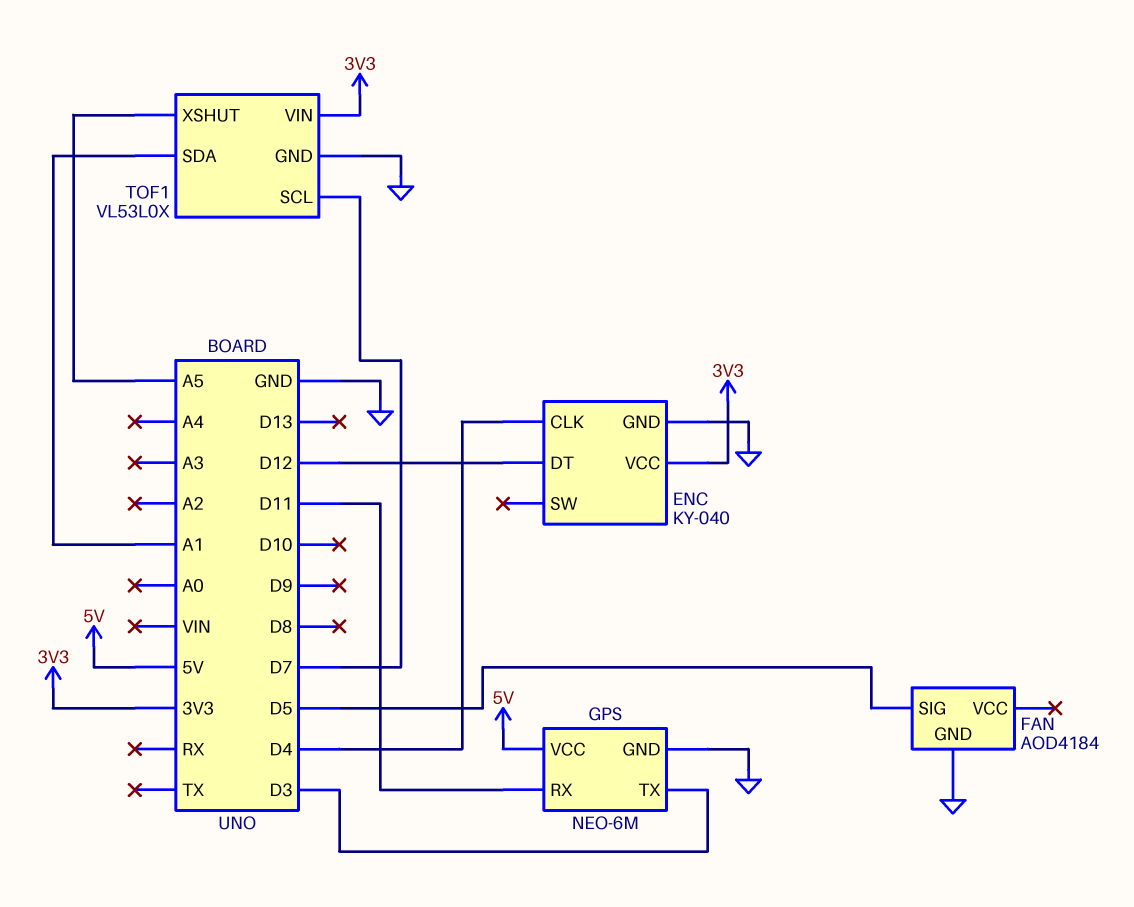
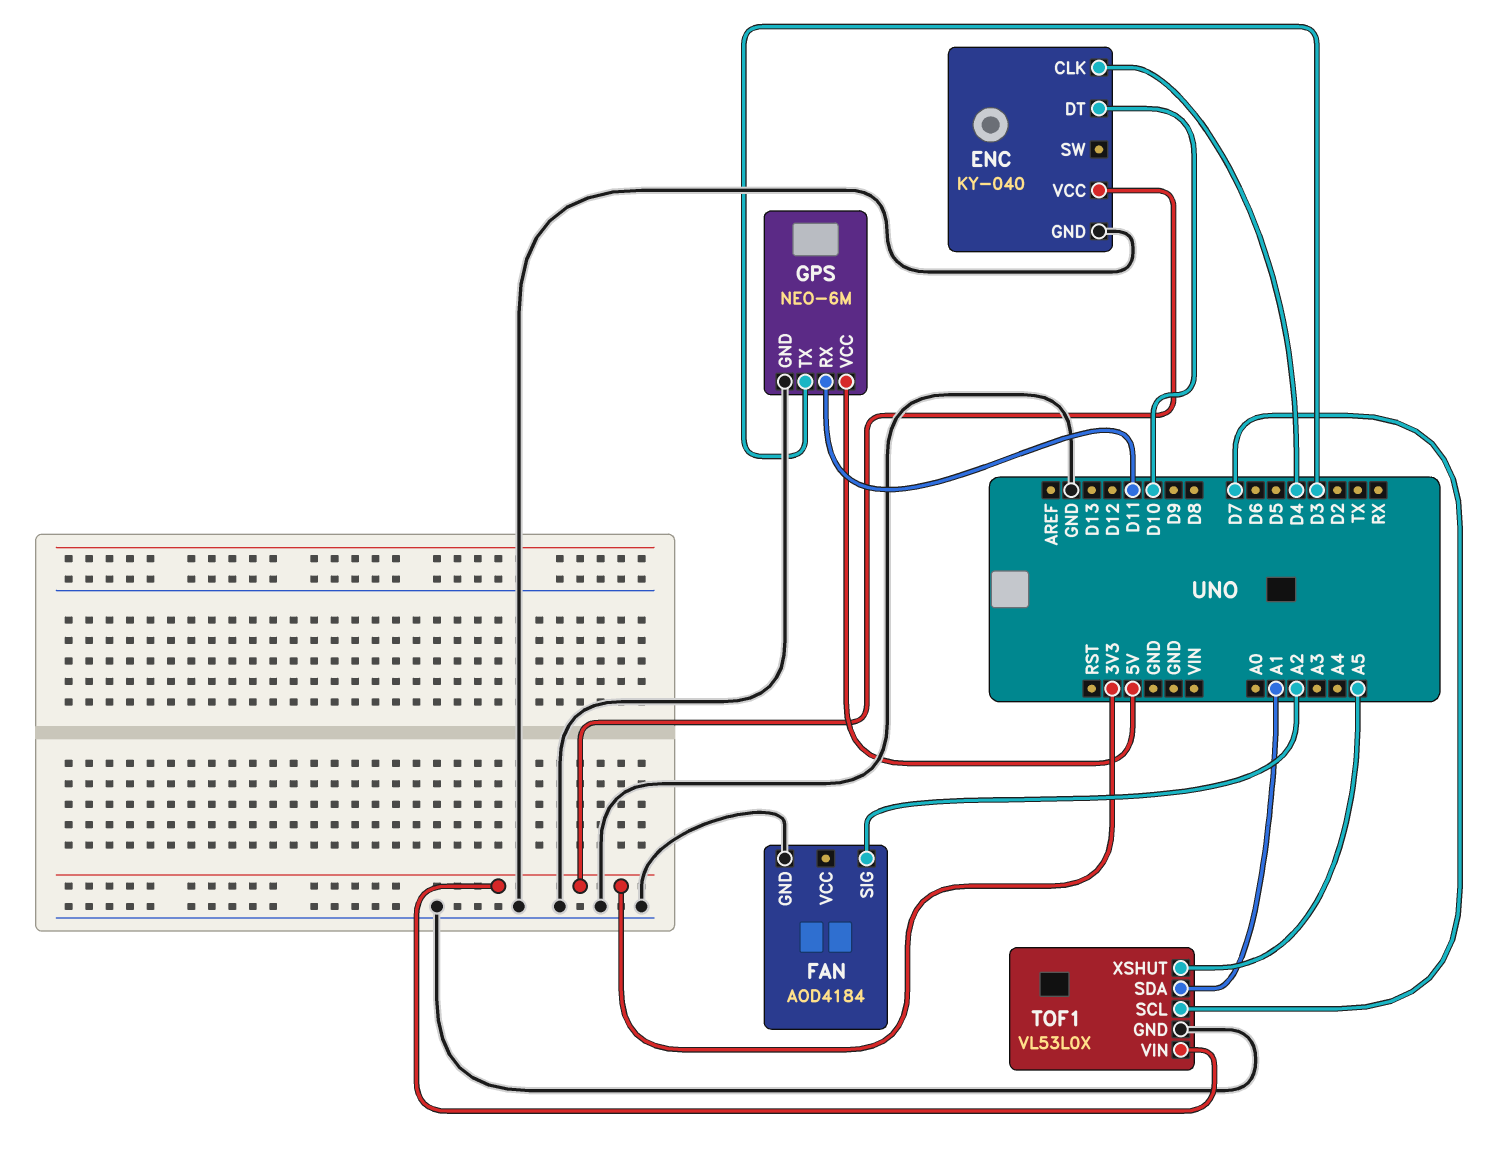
ENC pin DT: D12 -> D10
FAN pin SIG: D5 -> A2

